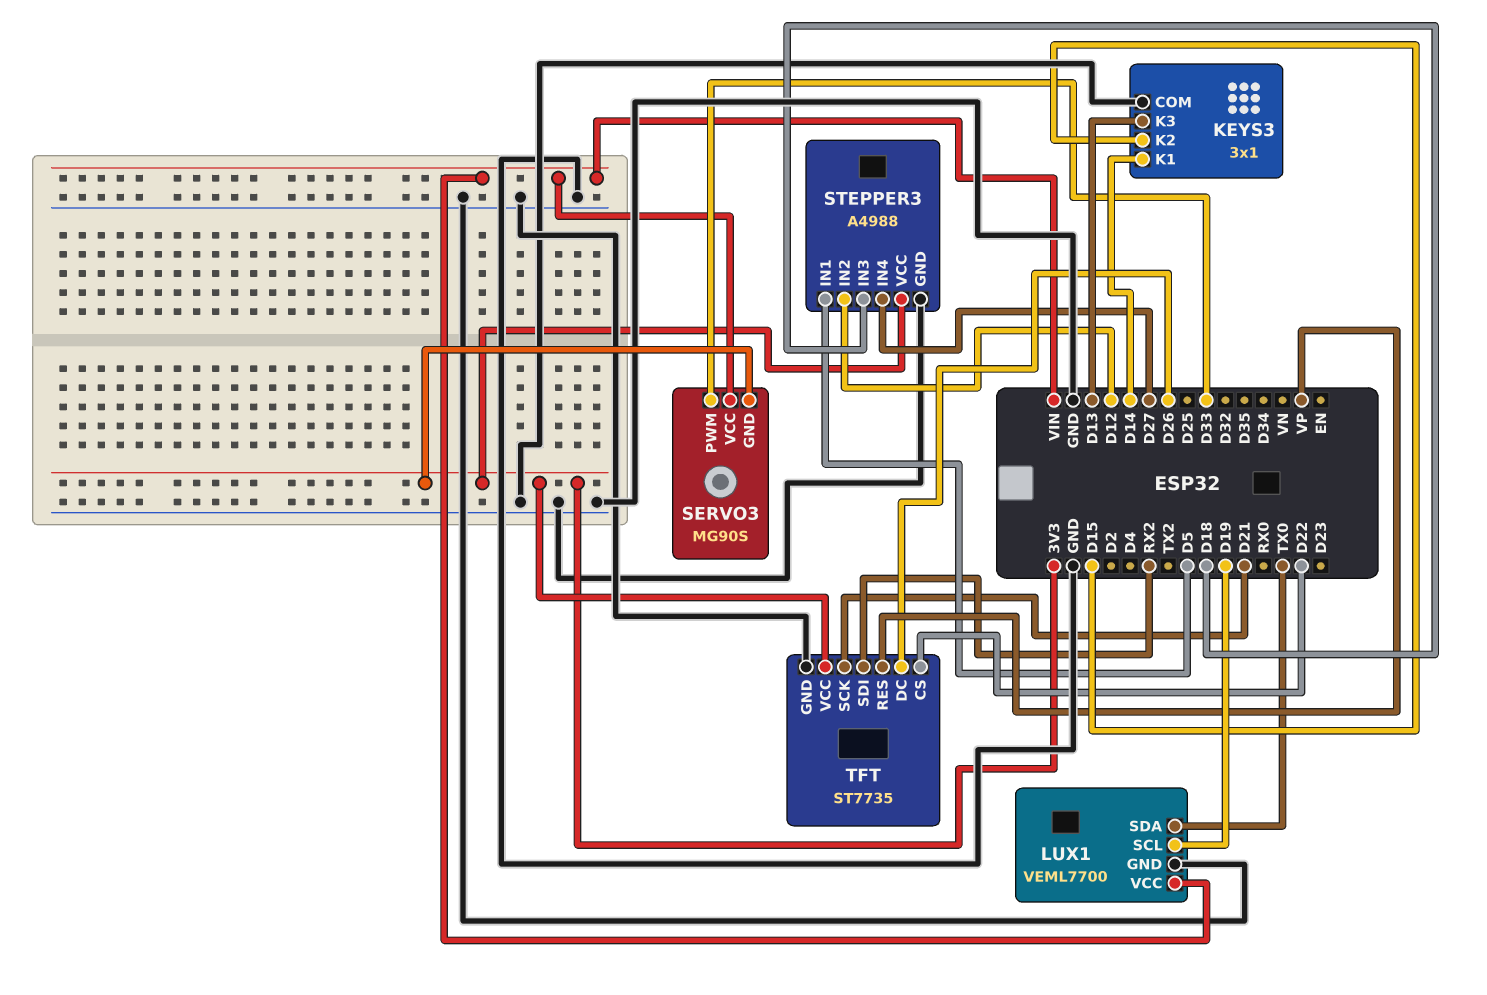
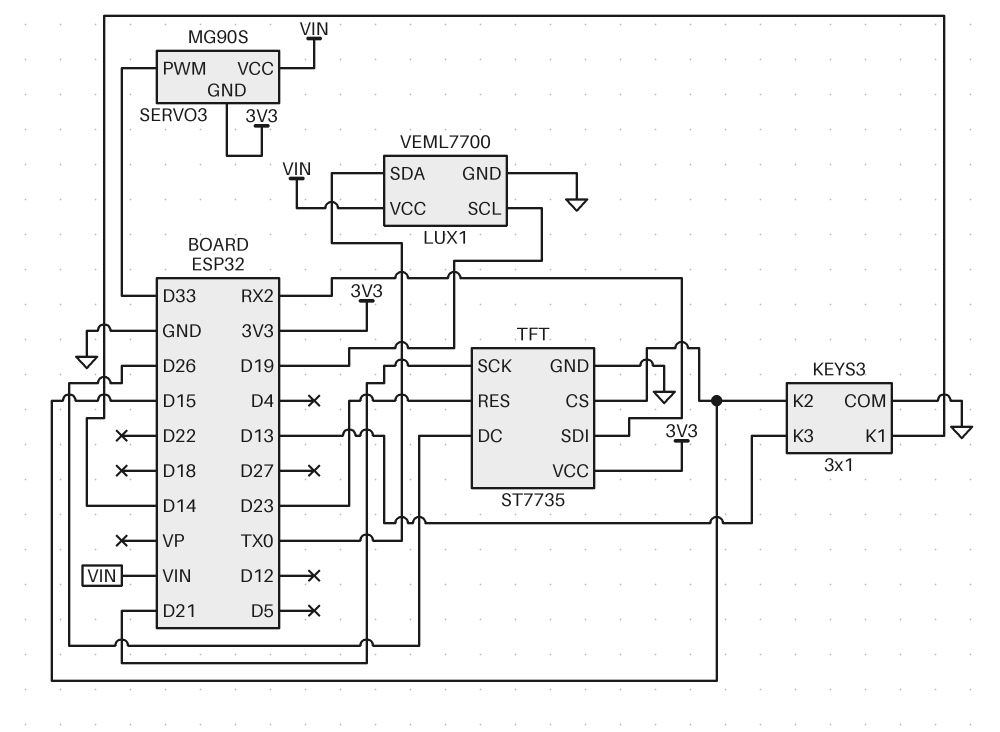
STEPPER3: A4988 -> none
STEPPER3 pin GND: GND -> none
STEPPER3 pin IN1: D5 -> none
STEPPER3 pin IN2: D12 -> none
STEPPER3 pin IN3: D18 -> none
STEPPER3 pin IN4: D27 -> none
STEPPER3 pin VCC: 3V3 -> none
TFT pin CS: D22 -> D15
TFT pin RES: VP -> D23

